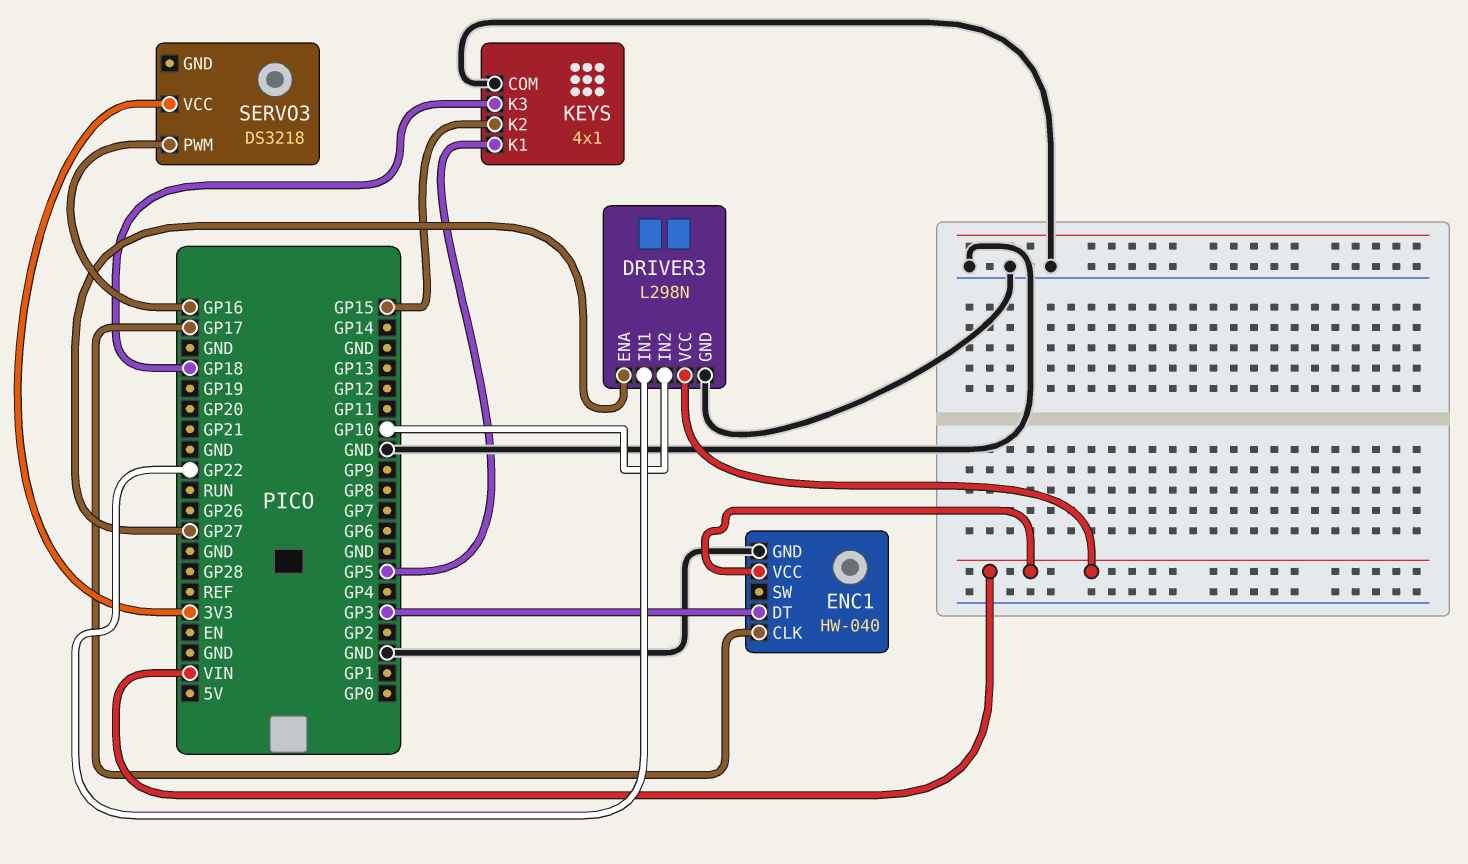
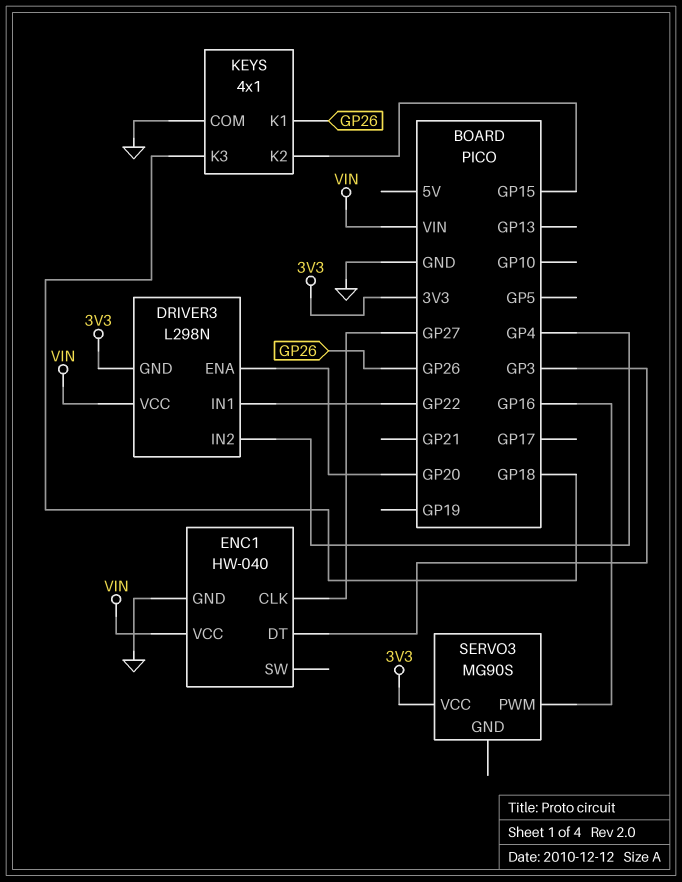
DRIVER3 pin ENA: GP27 -> GP20
DRIVER3 pin GND: GND -> 3V3
DRIVER3 pin IN2: GP10 -> GP4
ENC1 pin CLK: GP17 -> GP27
KEYS pin K1: GP5 -> GP26
SERVO3: DS3218 -> MG90S

